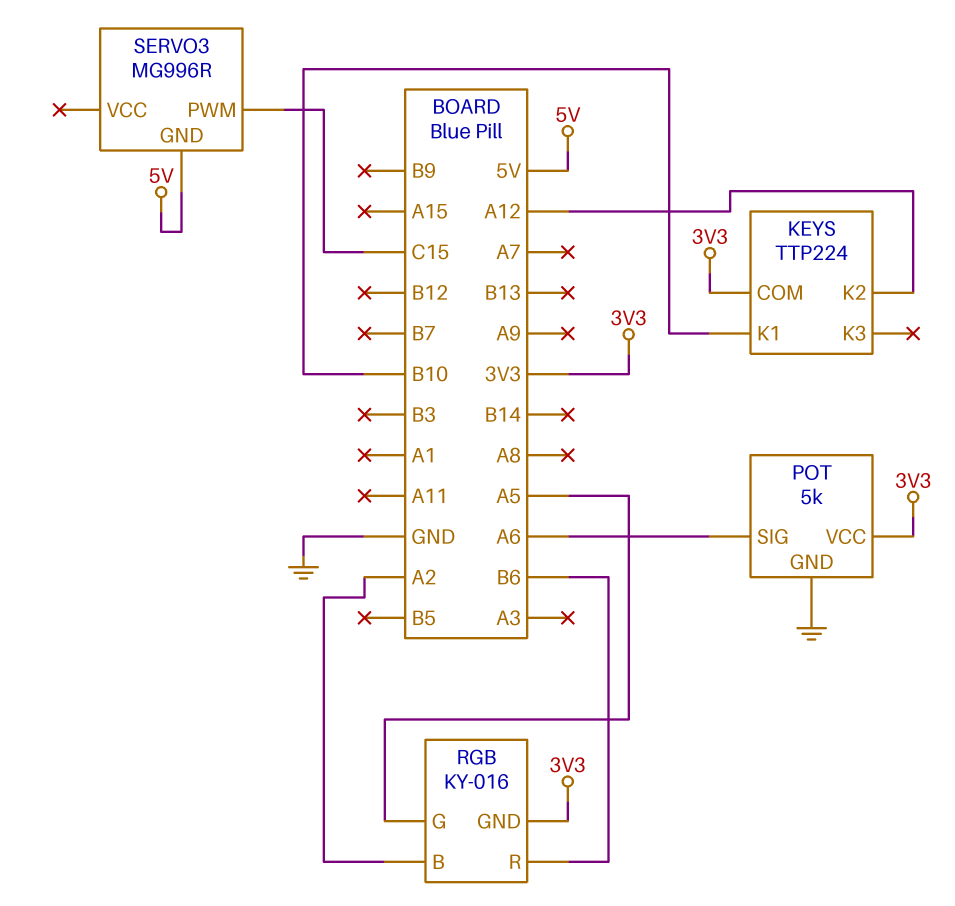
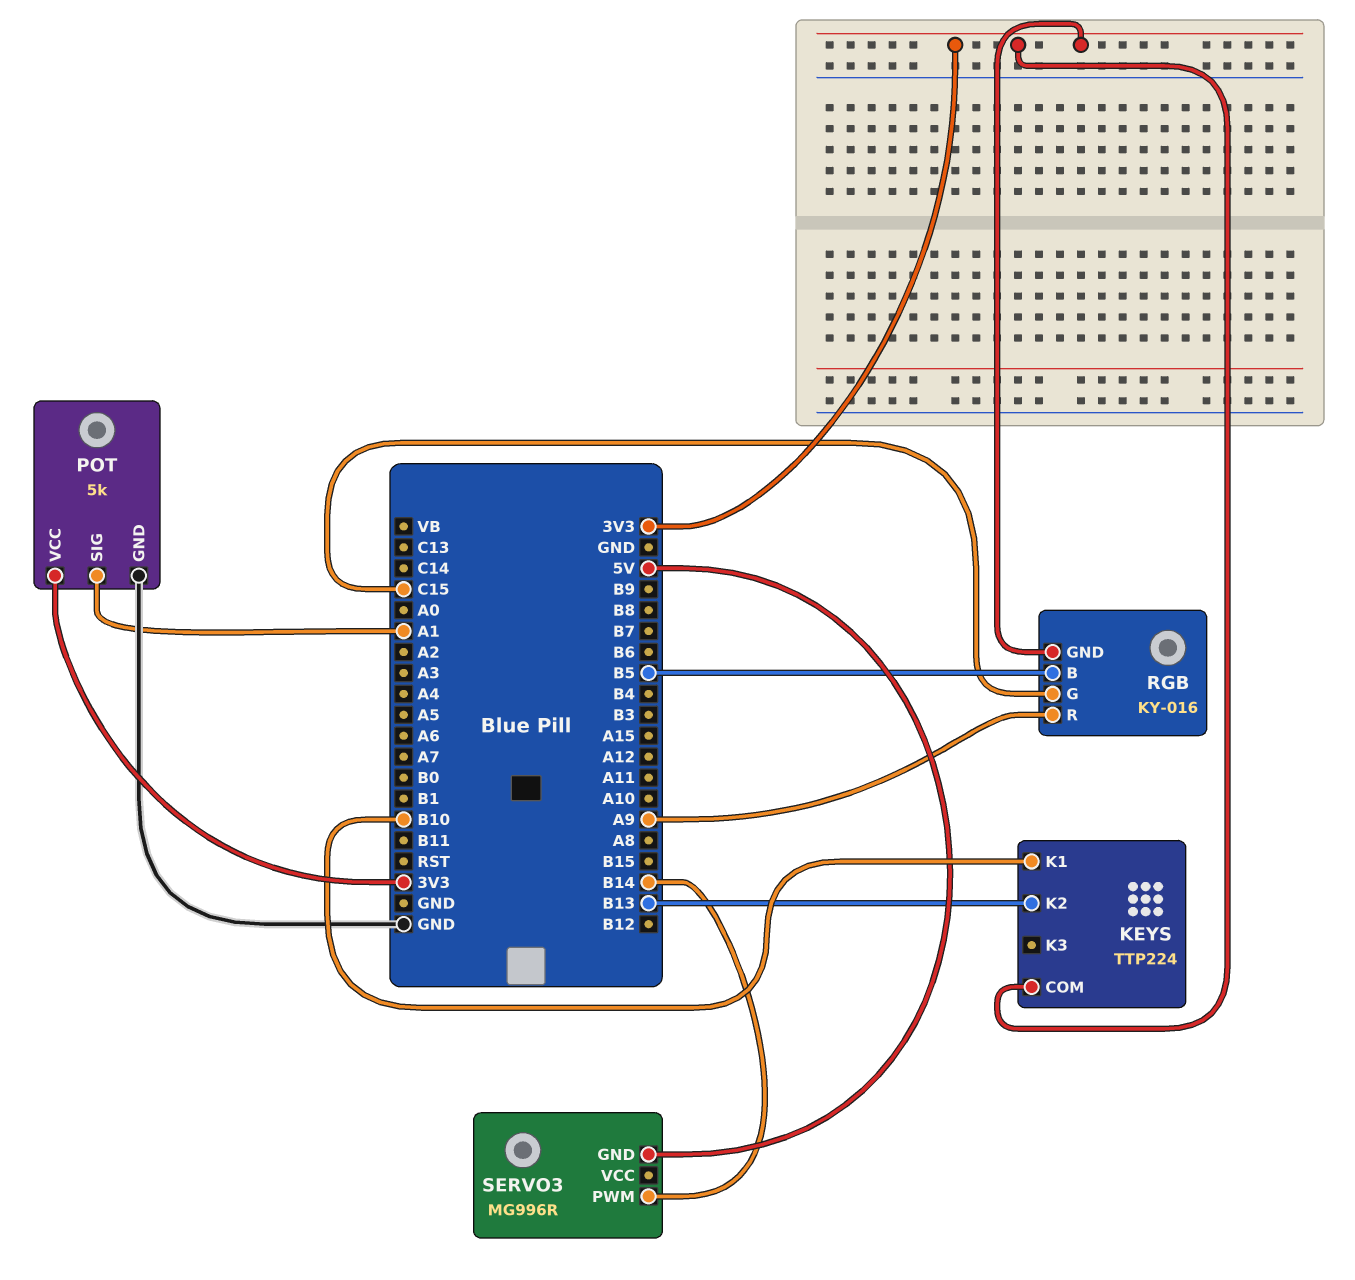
KEYS pin K2: A12 -> B13
POT pin SIG: A6 -> A1
RGB pin B: A2 -> B5
RGB pin G: A5 -> C15
RGB pin R: B6 -> A9
SERVO3 pin PWM: C15 -> B14

